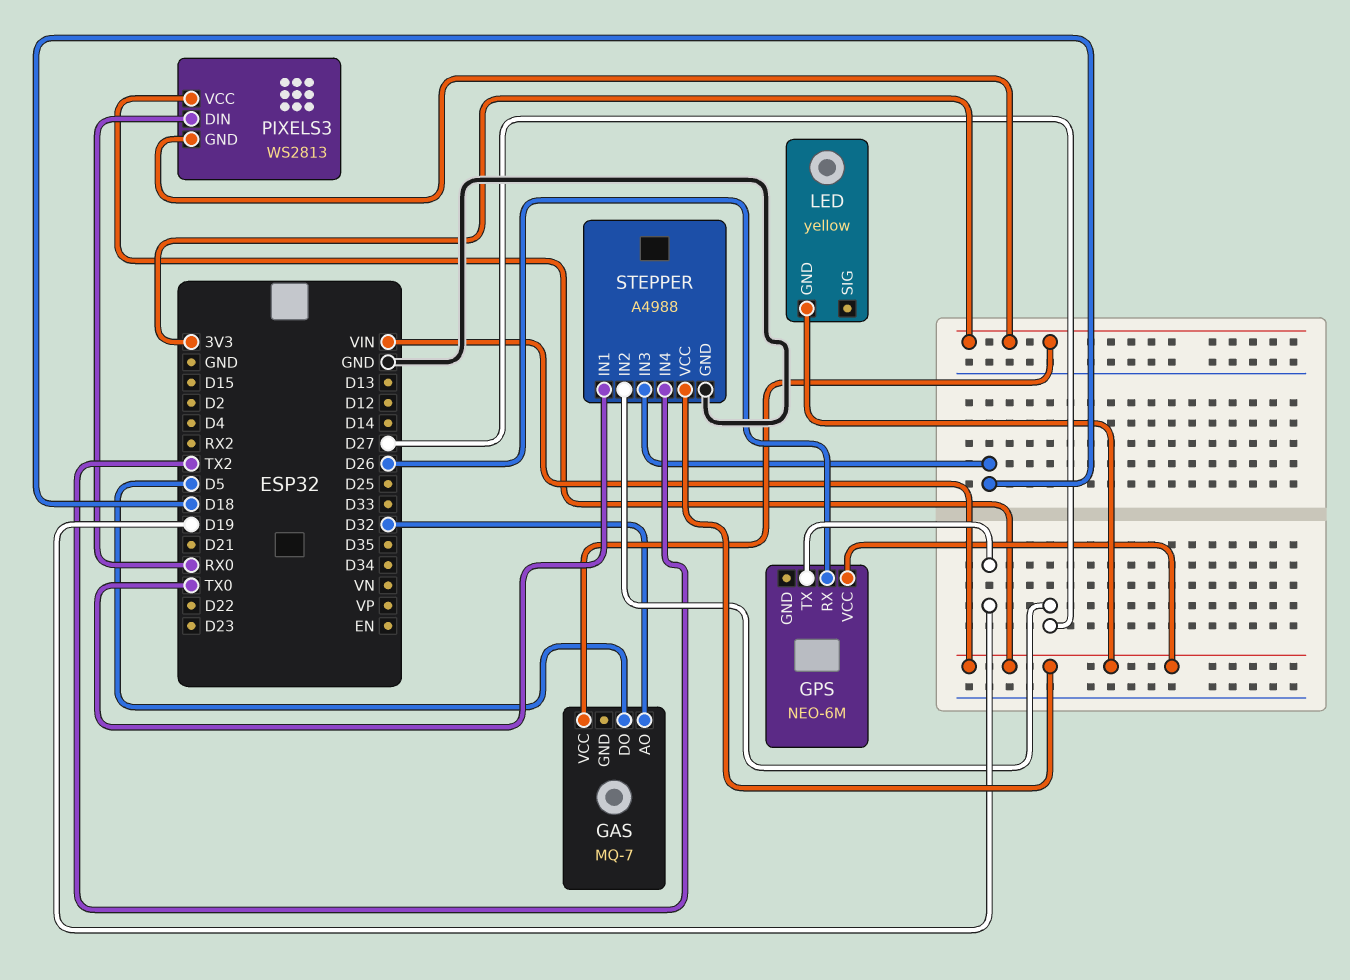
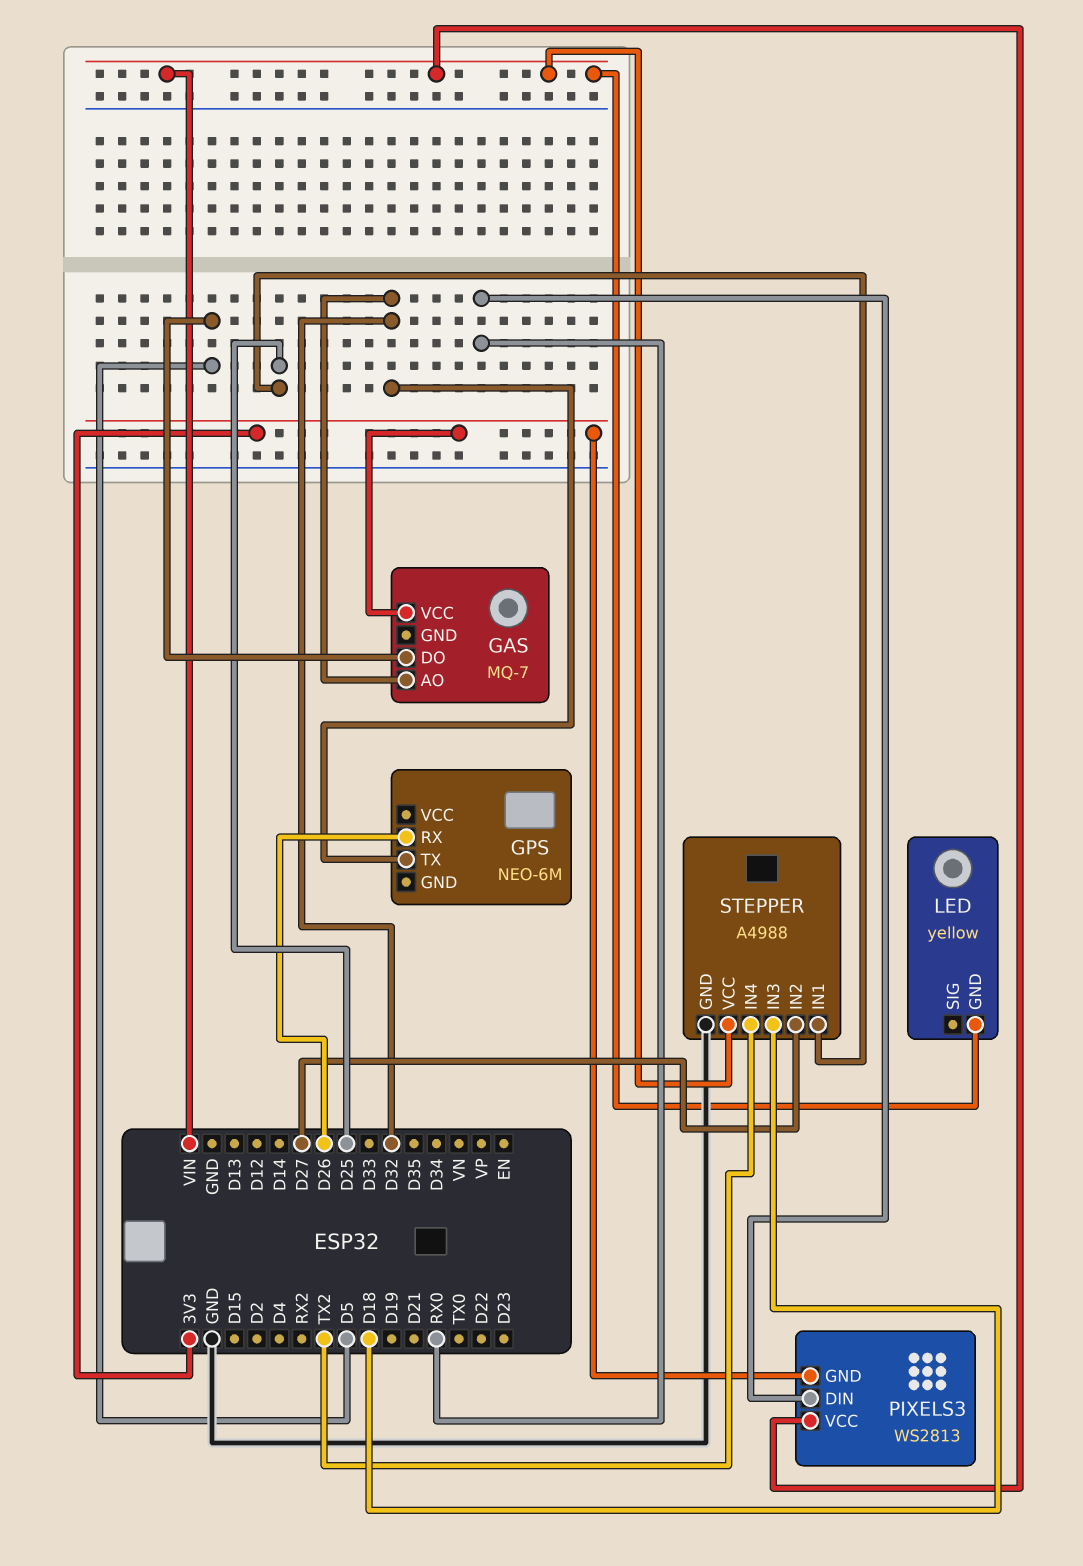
GPS pin TX: D19 -> D32
GPS pin VCC: VIN -> none
STEPPER pin IN1: TX0 -> D25

